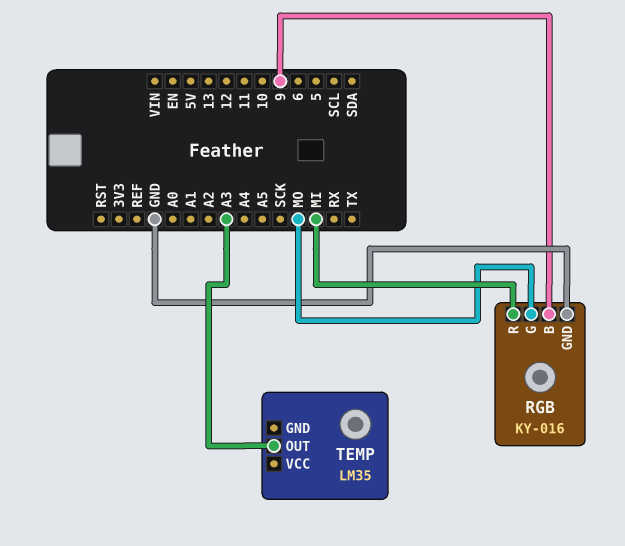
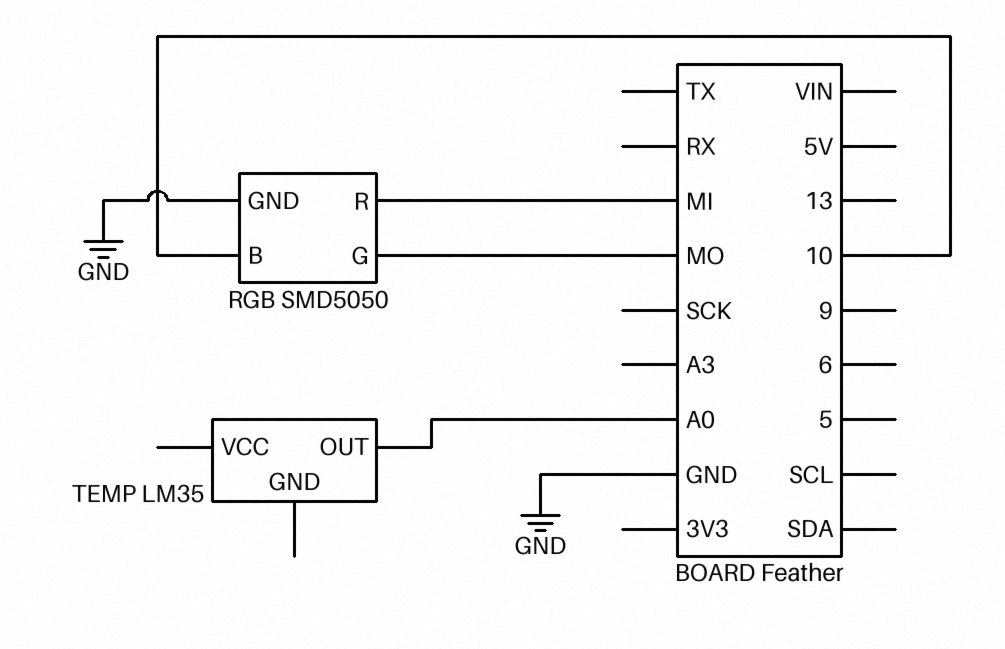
RGB: KY-016 -> SMD5050
RGB pin B: 9 -> 10
TEMP pin OUT: A3 -> A0

